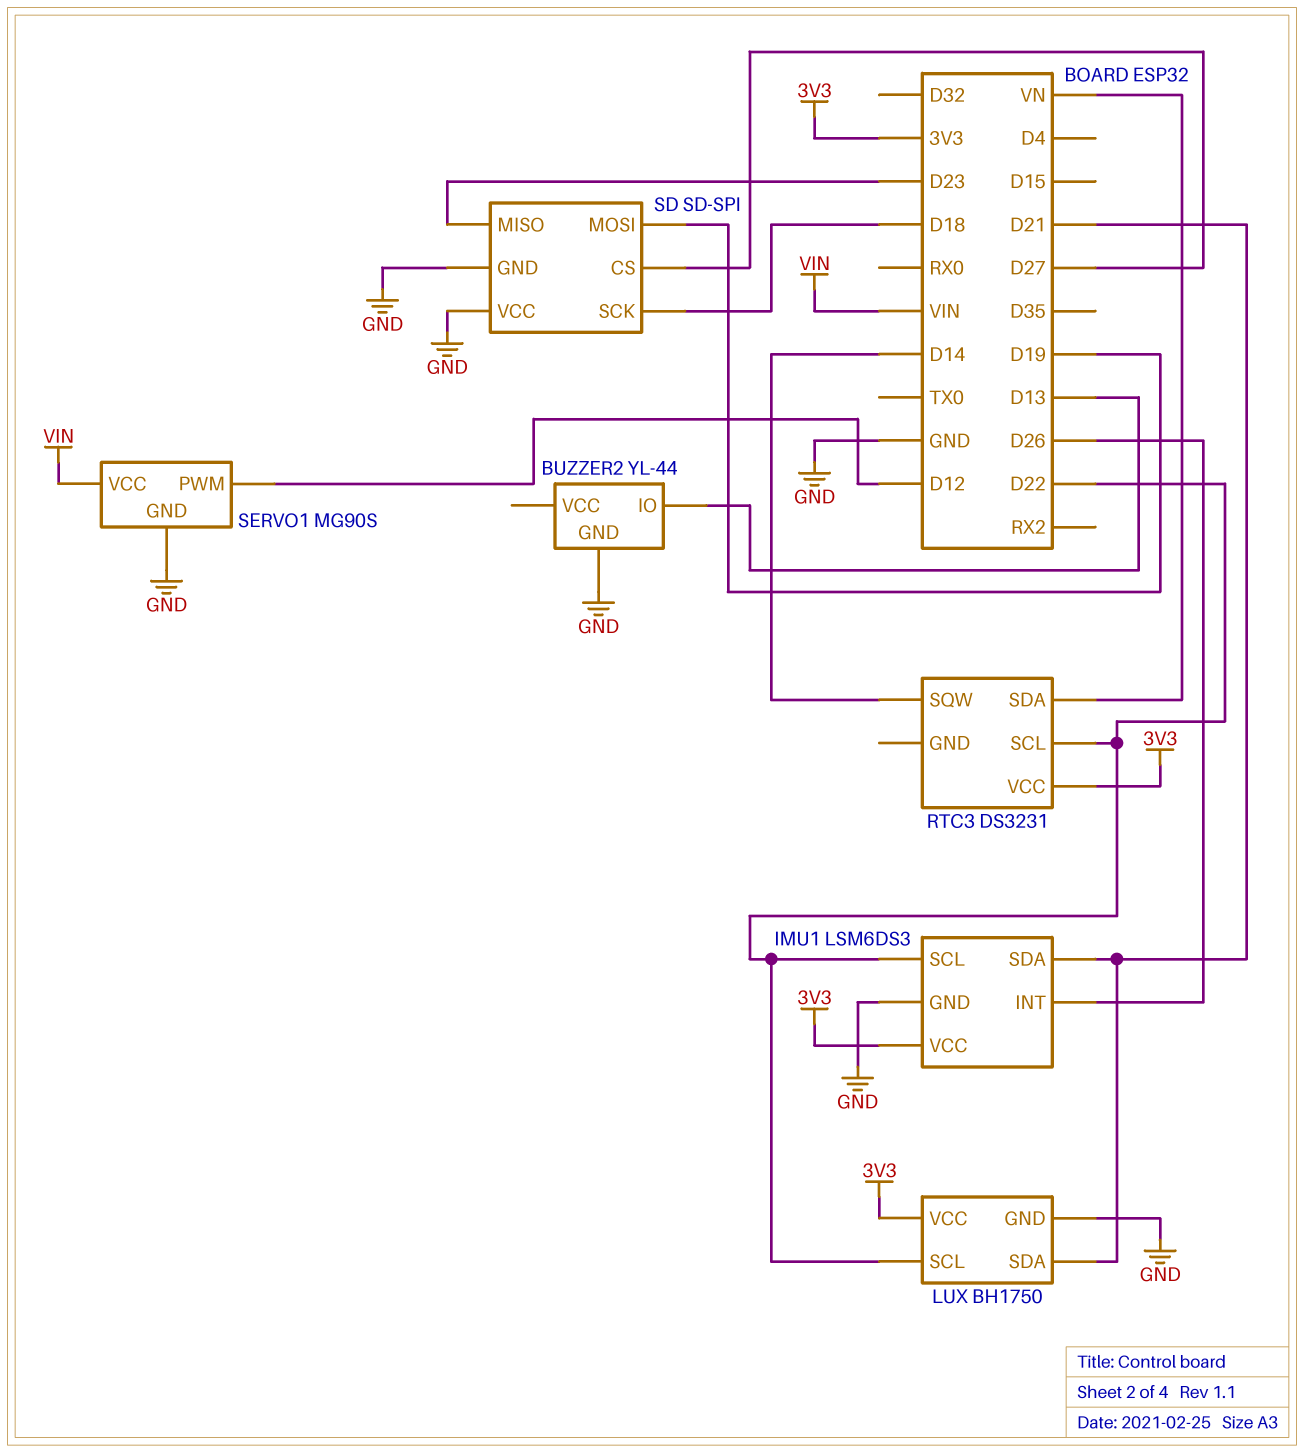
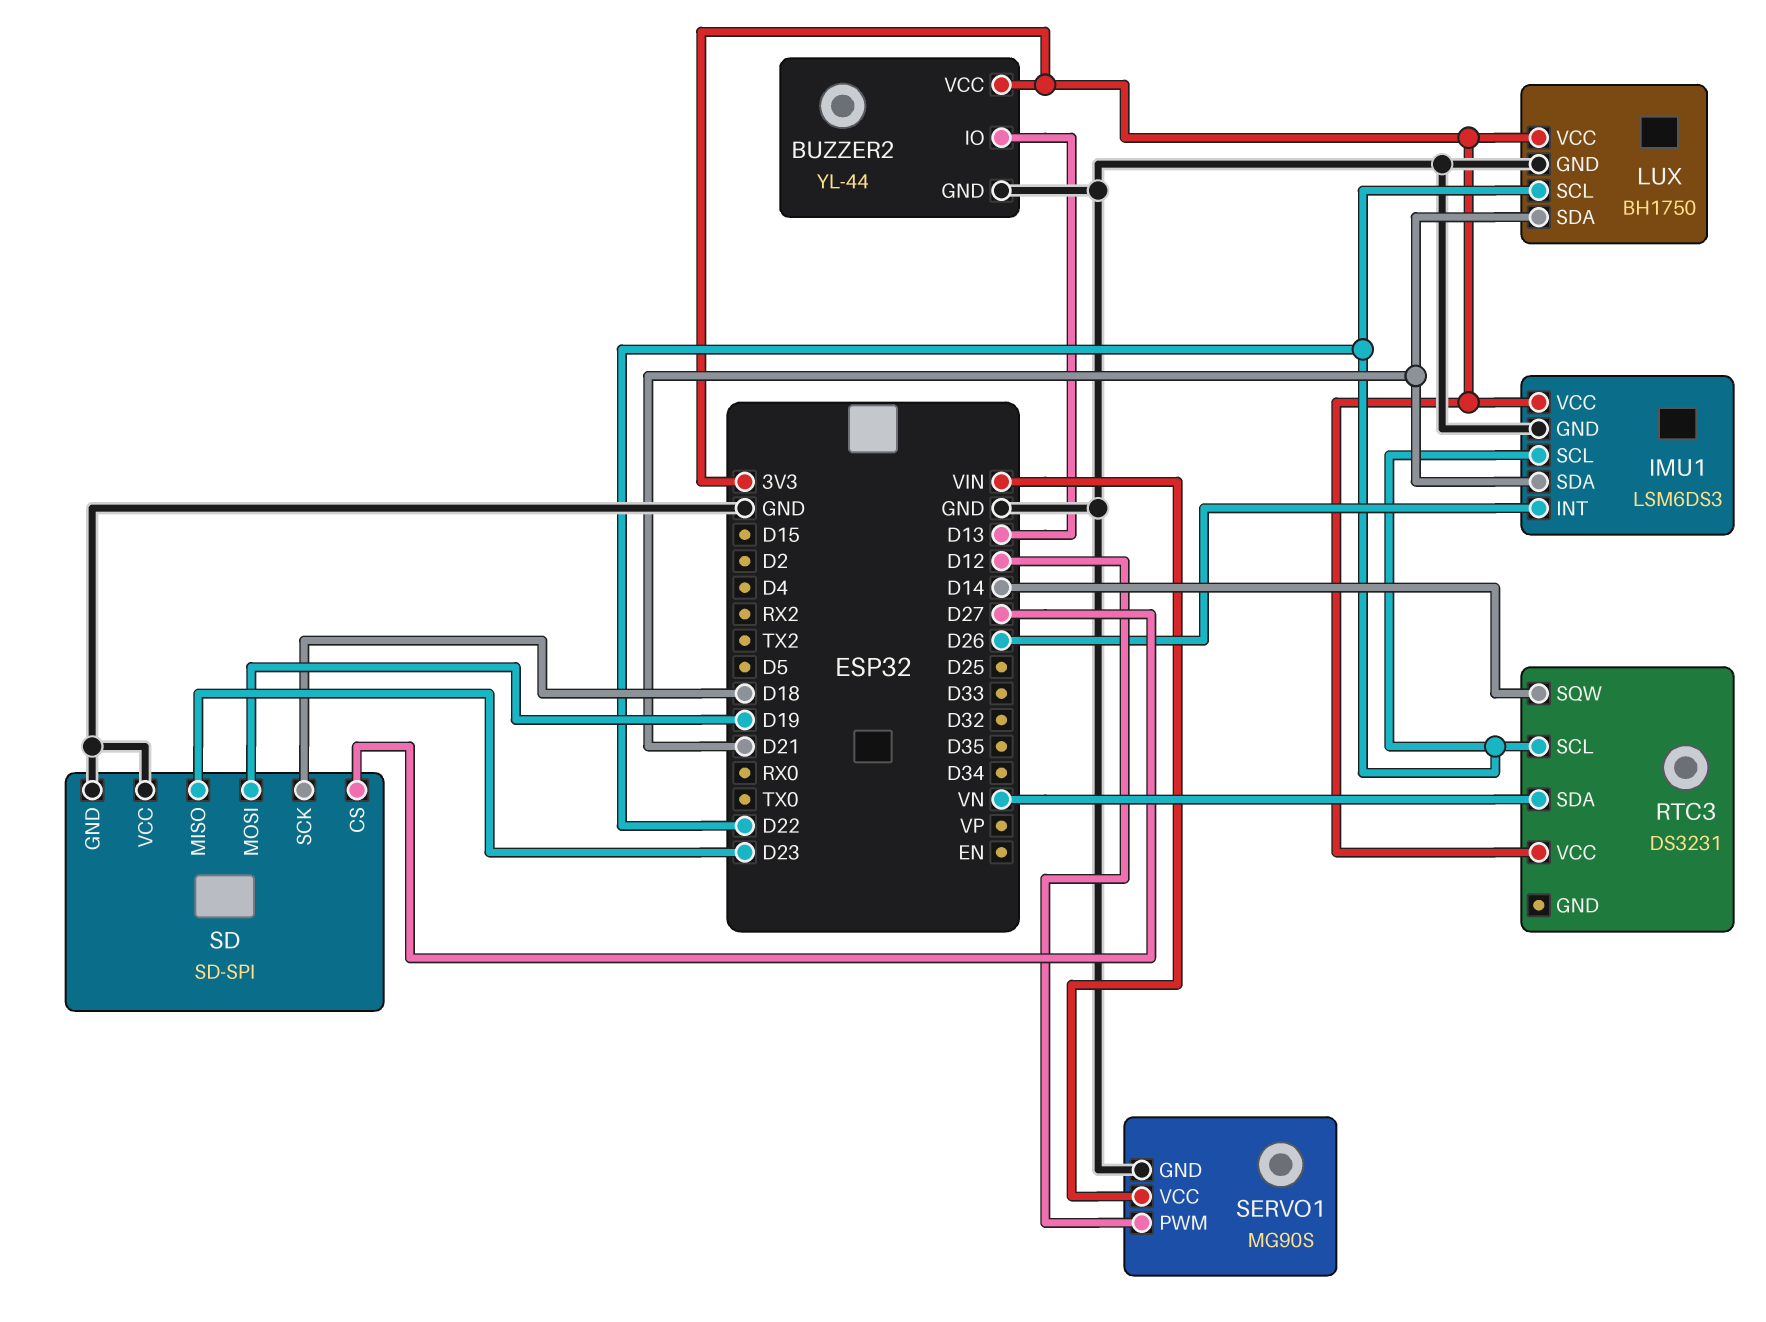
BUZZER2 pin VCC: none -> 3V3

